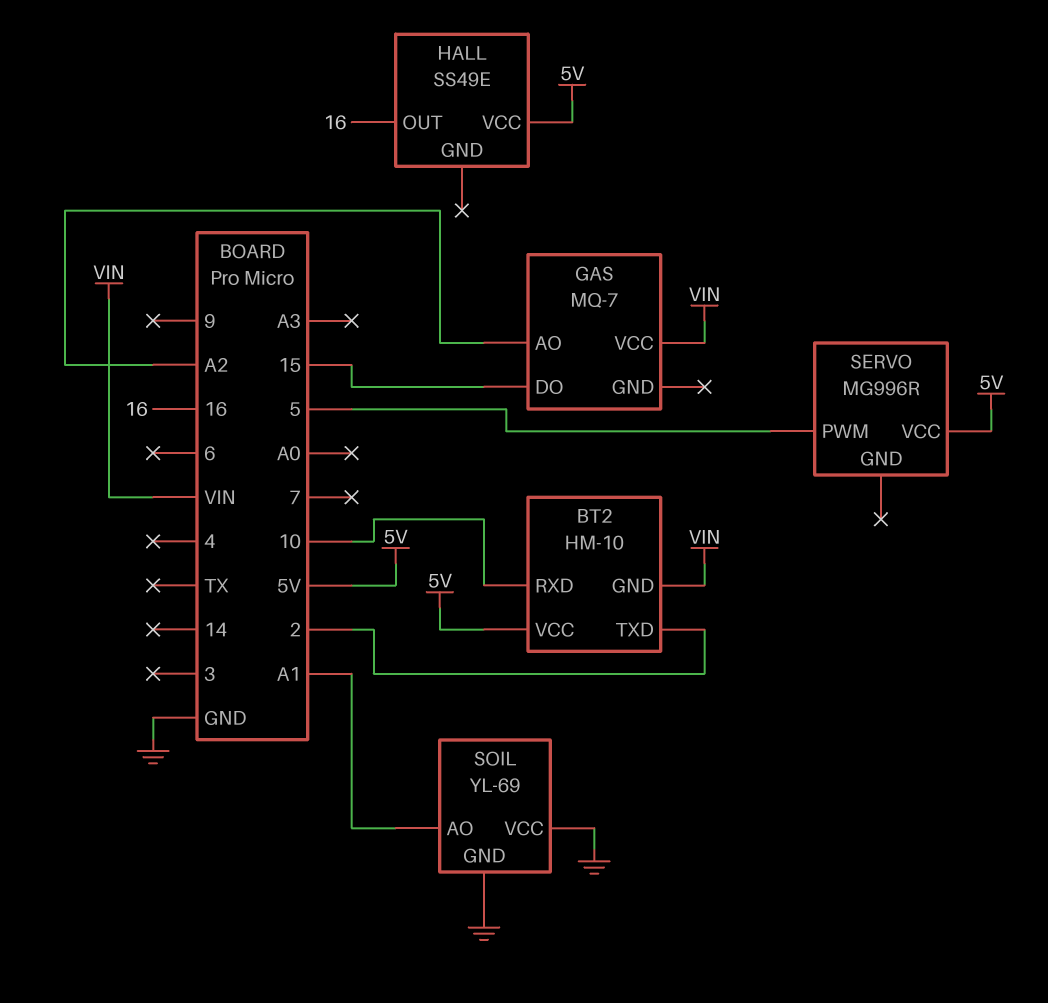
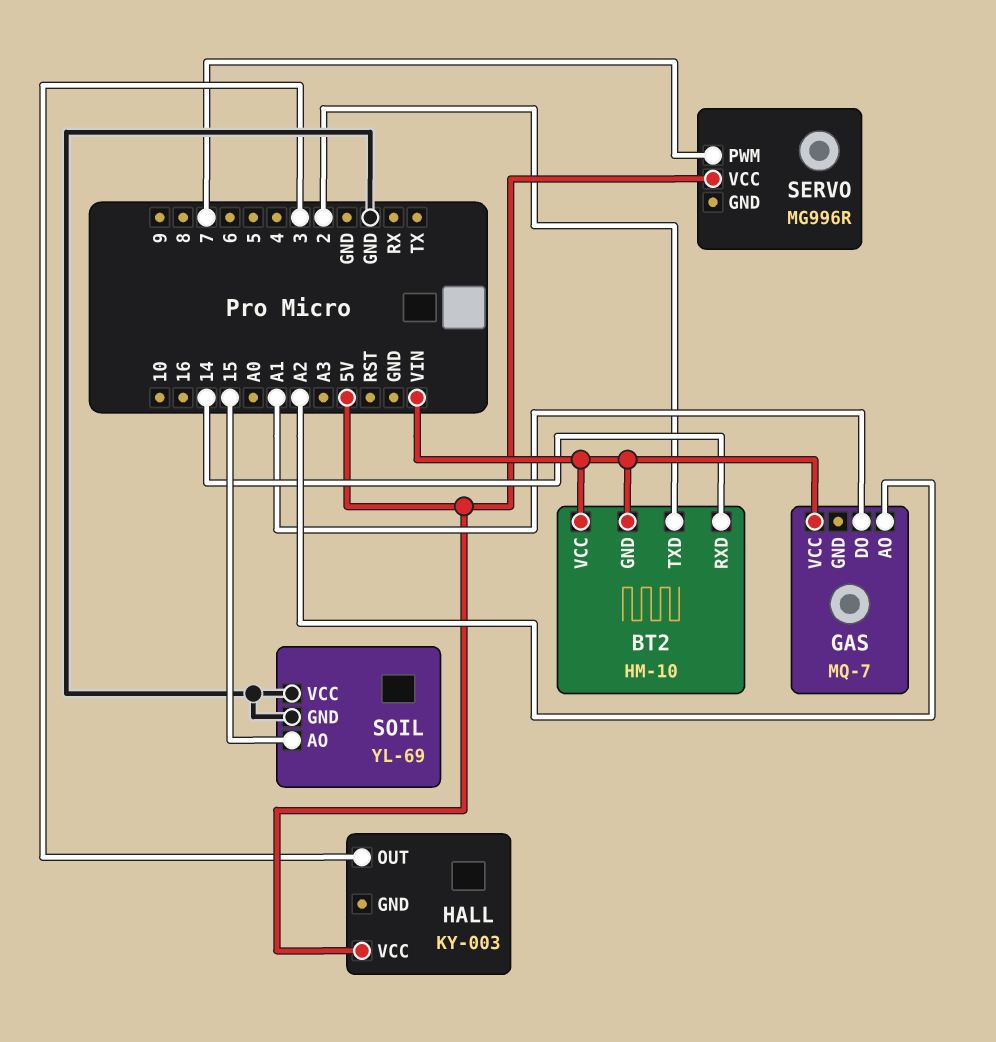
BT2 pin RXD: 10 -> 14
BT2 pin VCC: 5V -> VIN
GAS pin DO: 15 -> A1
HALL: SS49E -> KY-003
HALL pin OUT: 16 -> 3
SERVO pin PWM: 5 -> 7
SOIL pin AO: A1 -> 15

